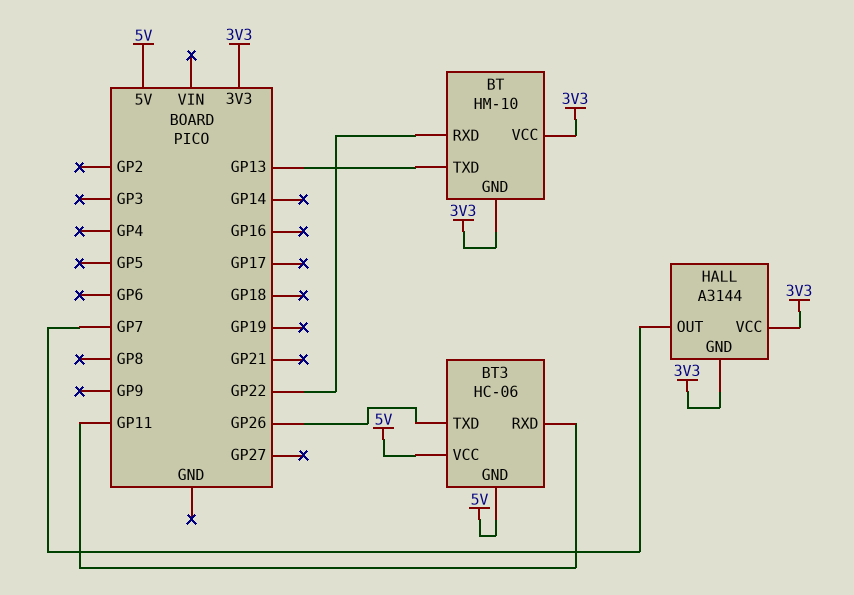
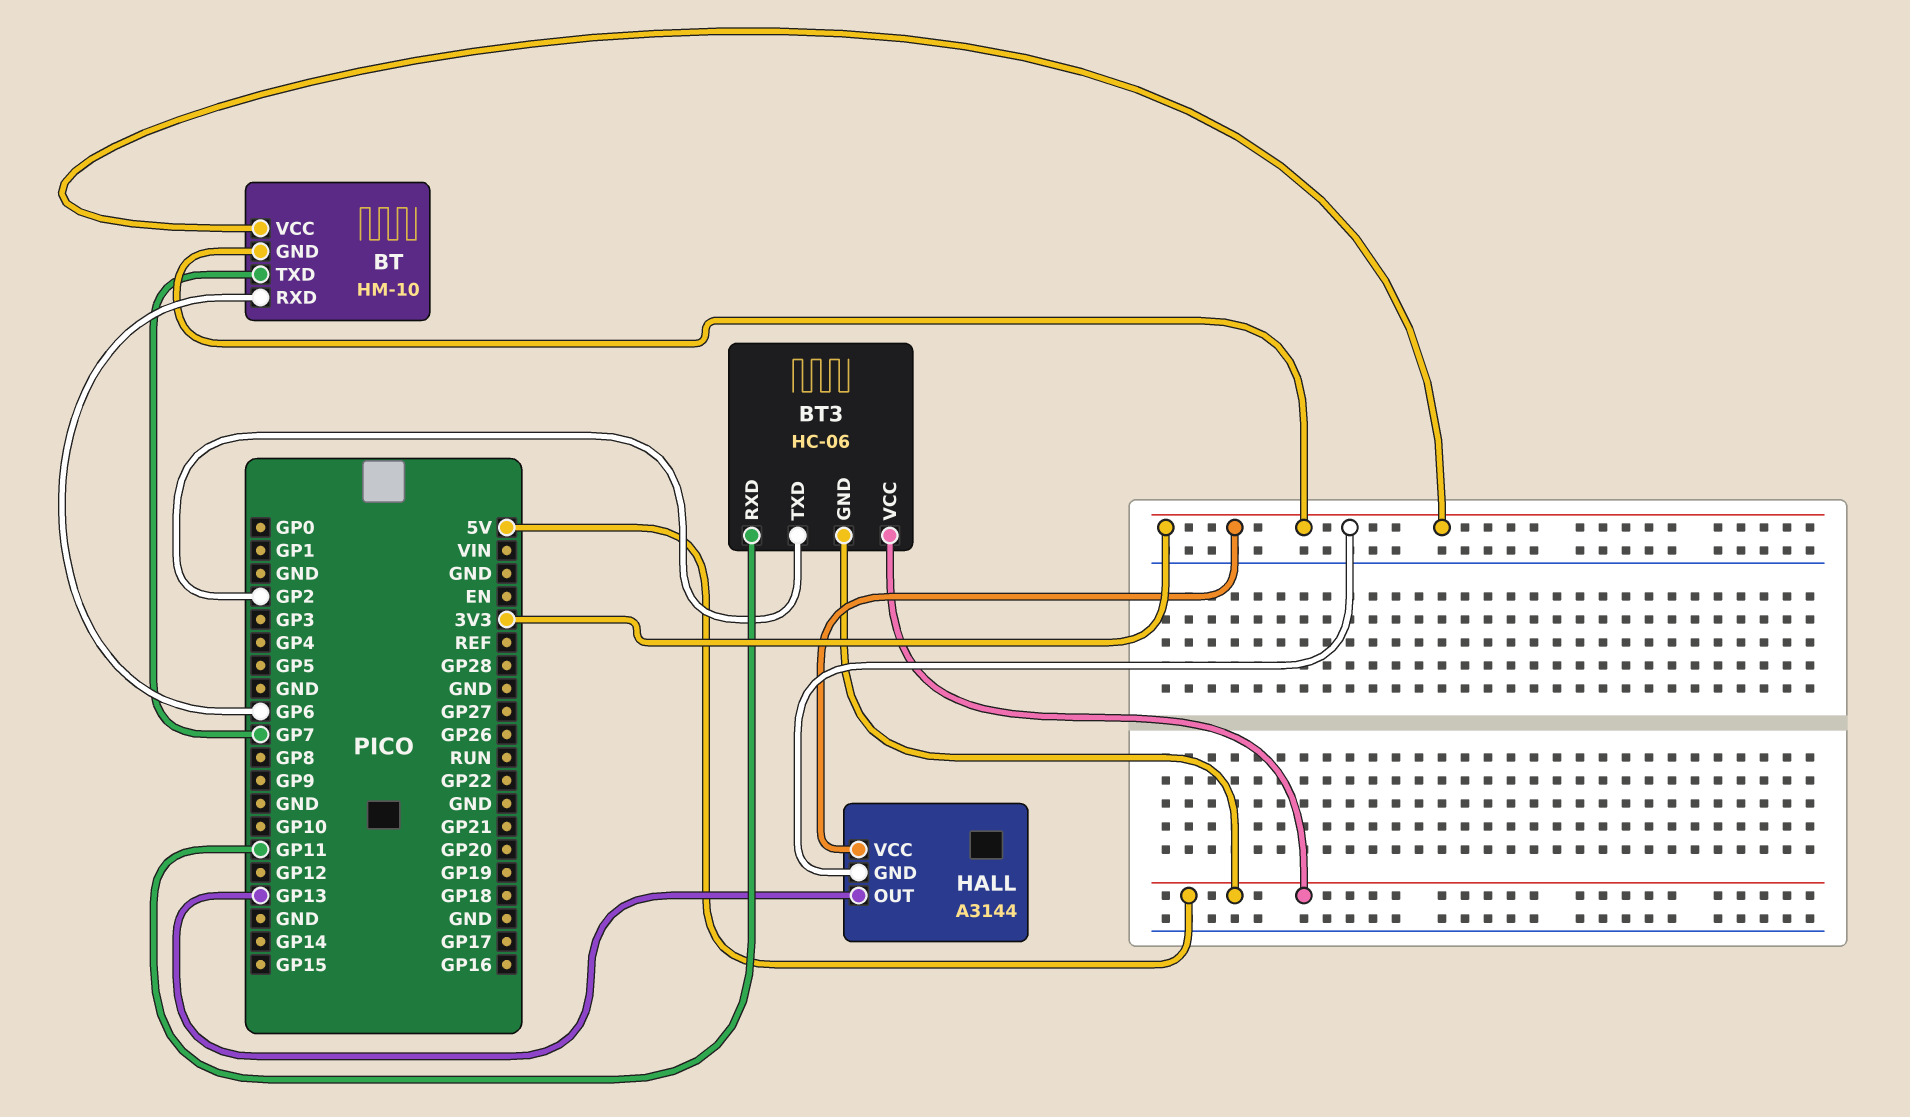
BT pin RXD: GP22 -> GP6
BT pin TXD: GP13 -> GP7
BT3 pin TXD: GP26 -> GP2
HALL pin OUT: GP7 -> GP13

